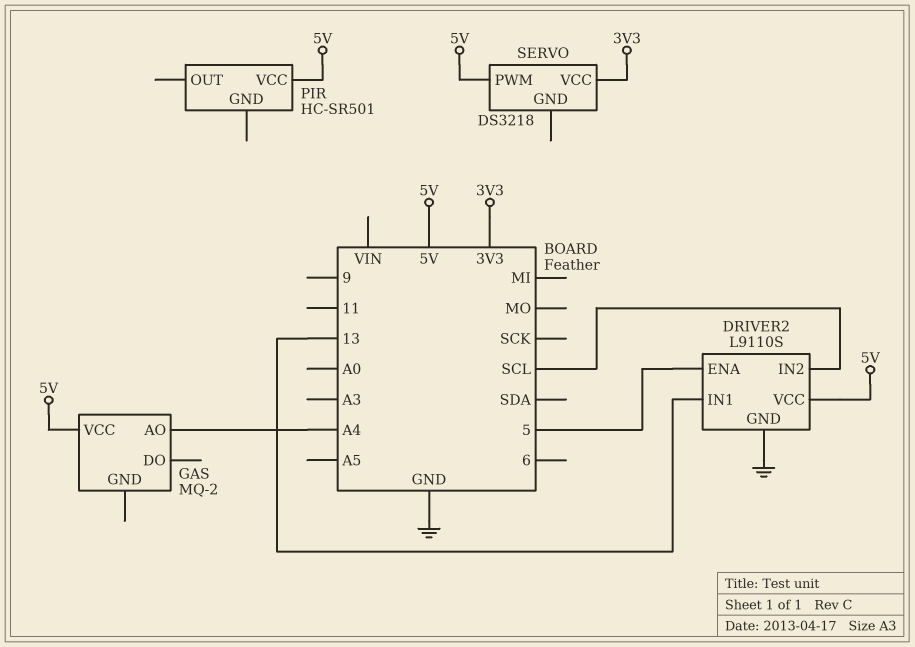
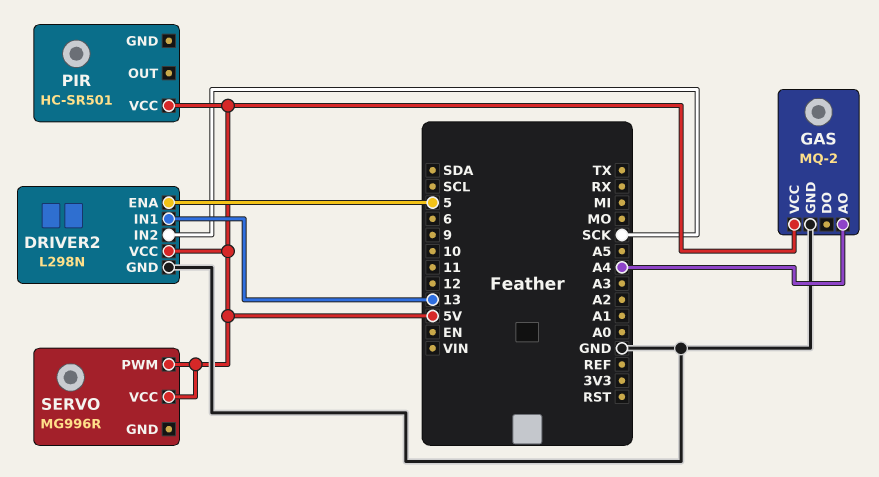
DRIVER2: L9110S -> L298N
DRIVER2 pin IN2: SCL -> SCK
GAS pin GND: none -> GND
SERVO: DS3218 -> MG996R
SERVO pin VCC: 3V3 -> 5V

